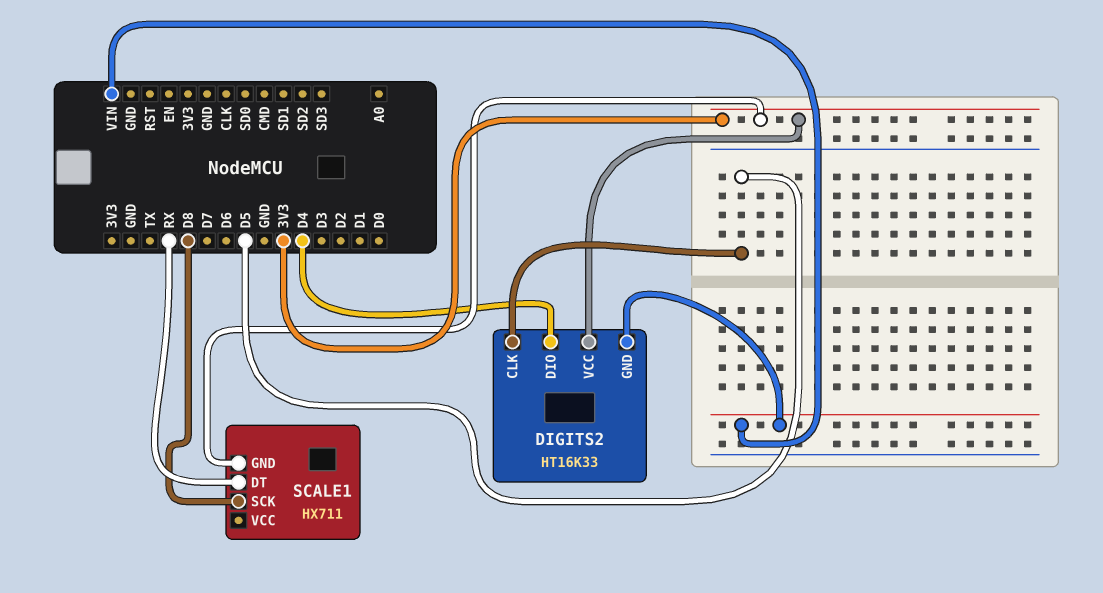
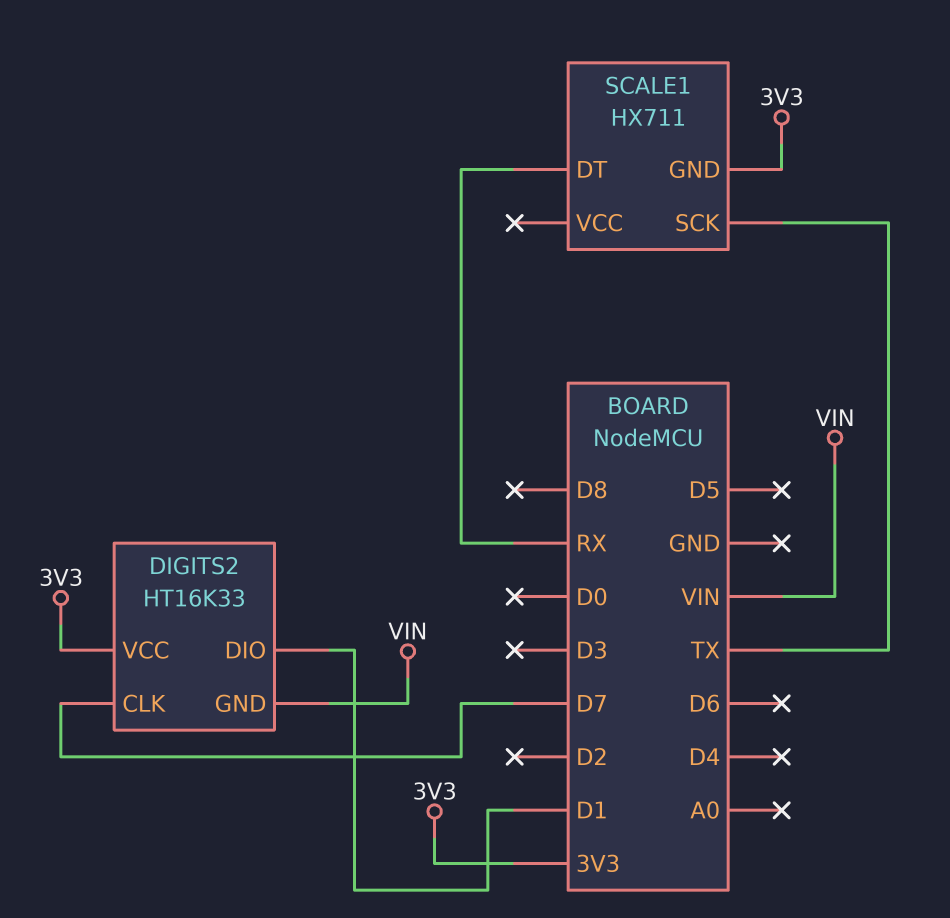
DIGITS2 pin CLK: D5 -> D7
DIGITS2 pin DIO: D4 -> D1
SCALE1 pin SCK: D8 -> TX

